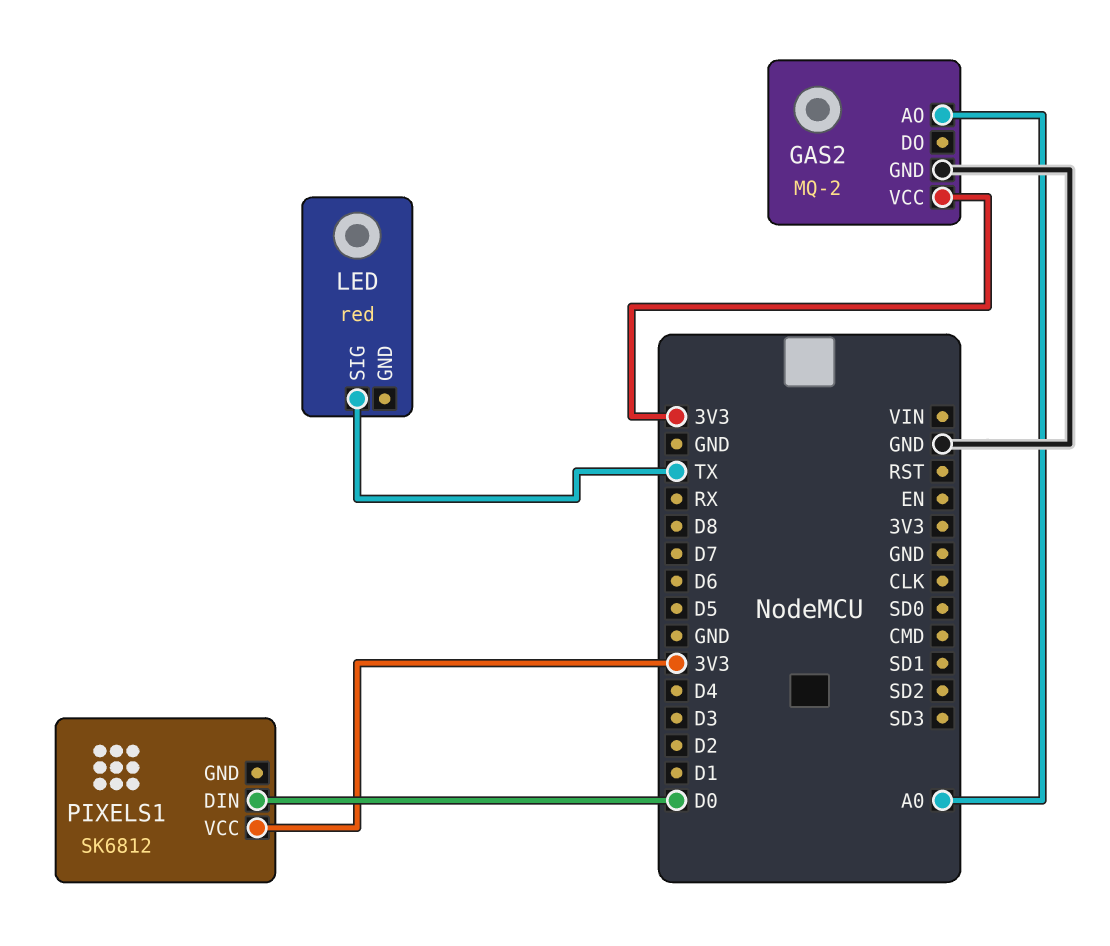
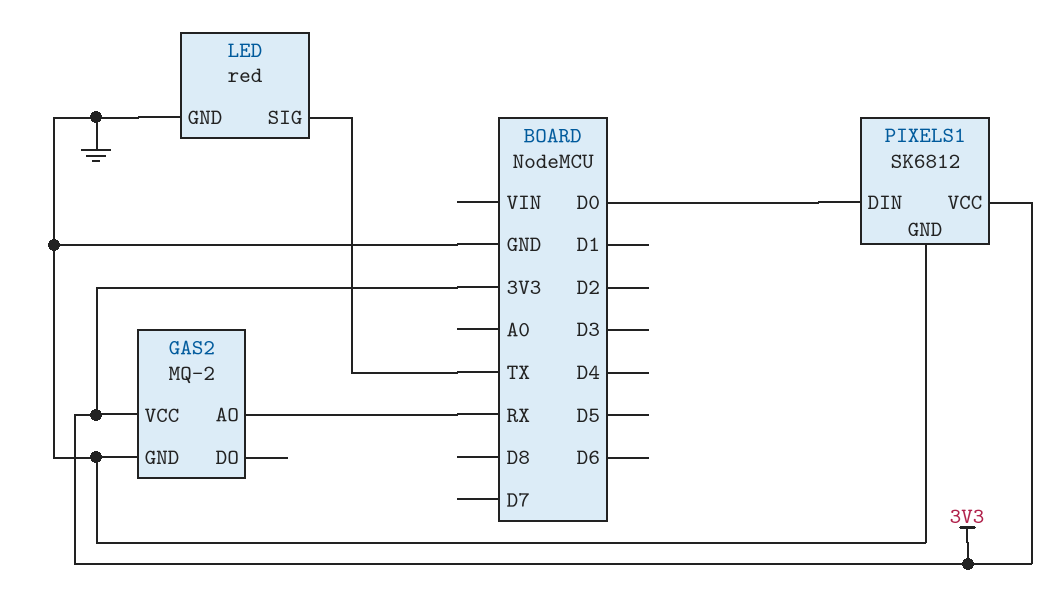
GAS2 pin AO: A0 -> RX
LED pin GND: none -> GND
PIXELS1 pin GND: none -> GND

